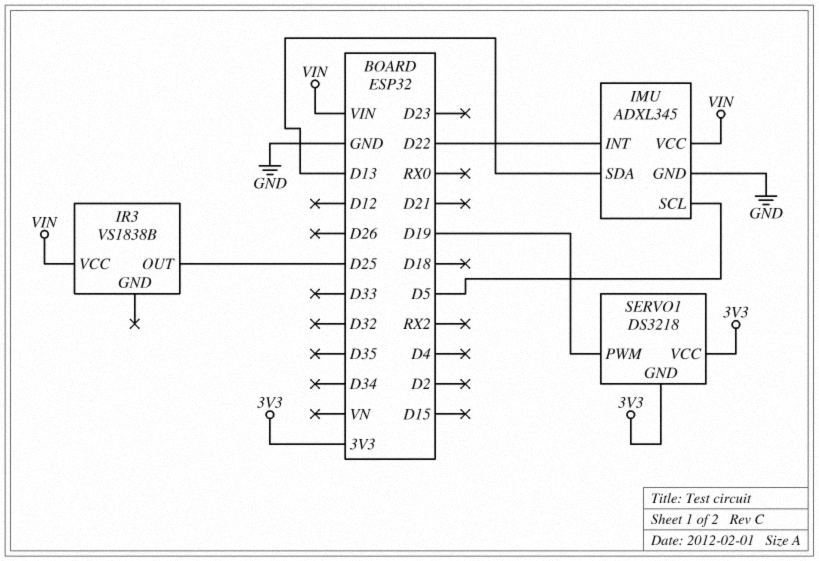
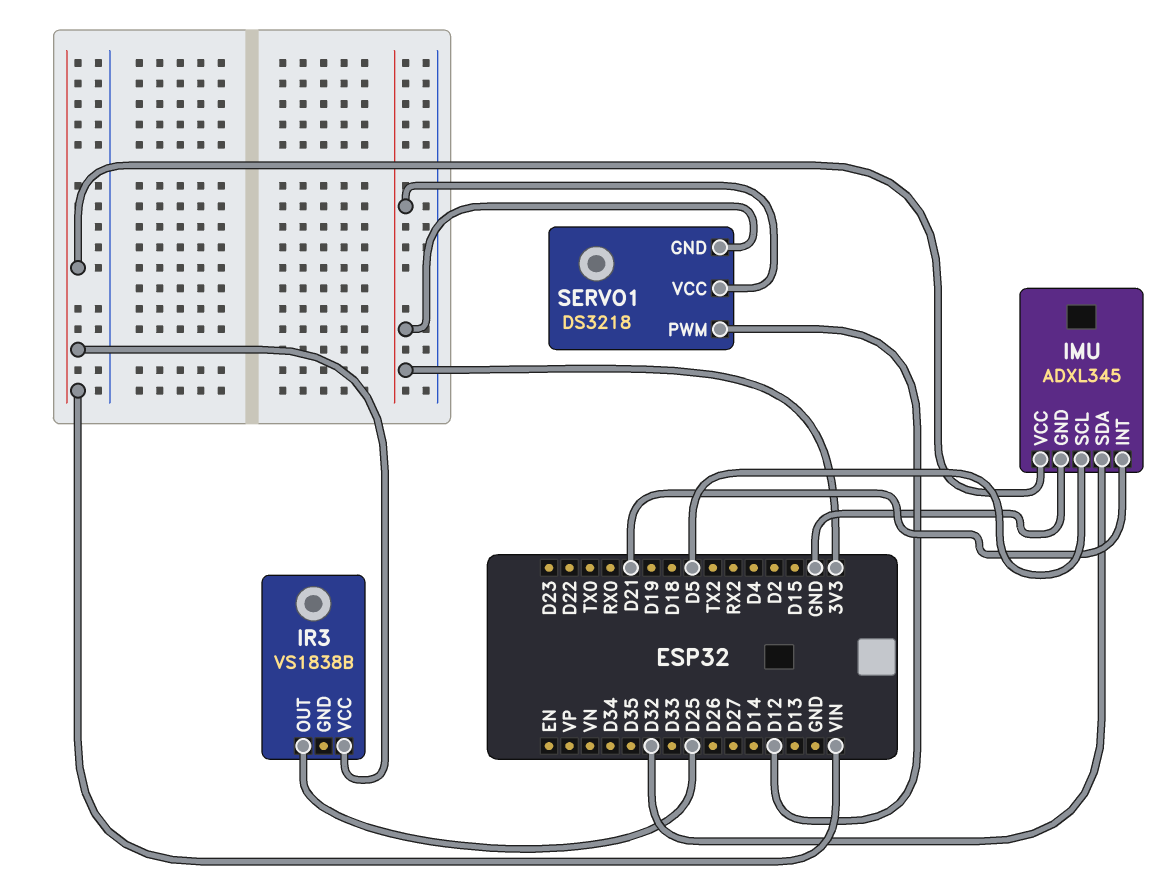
IMU pin INT: D22 -> D21
IMU pin SDA: D13 -> D32
SERVO1 pin PWM: D19 -> D12

